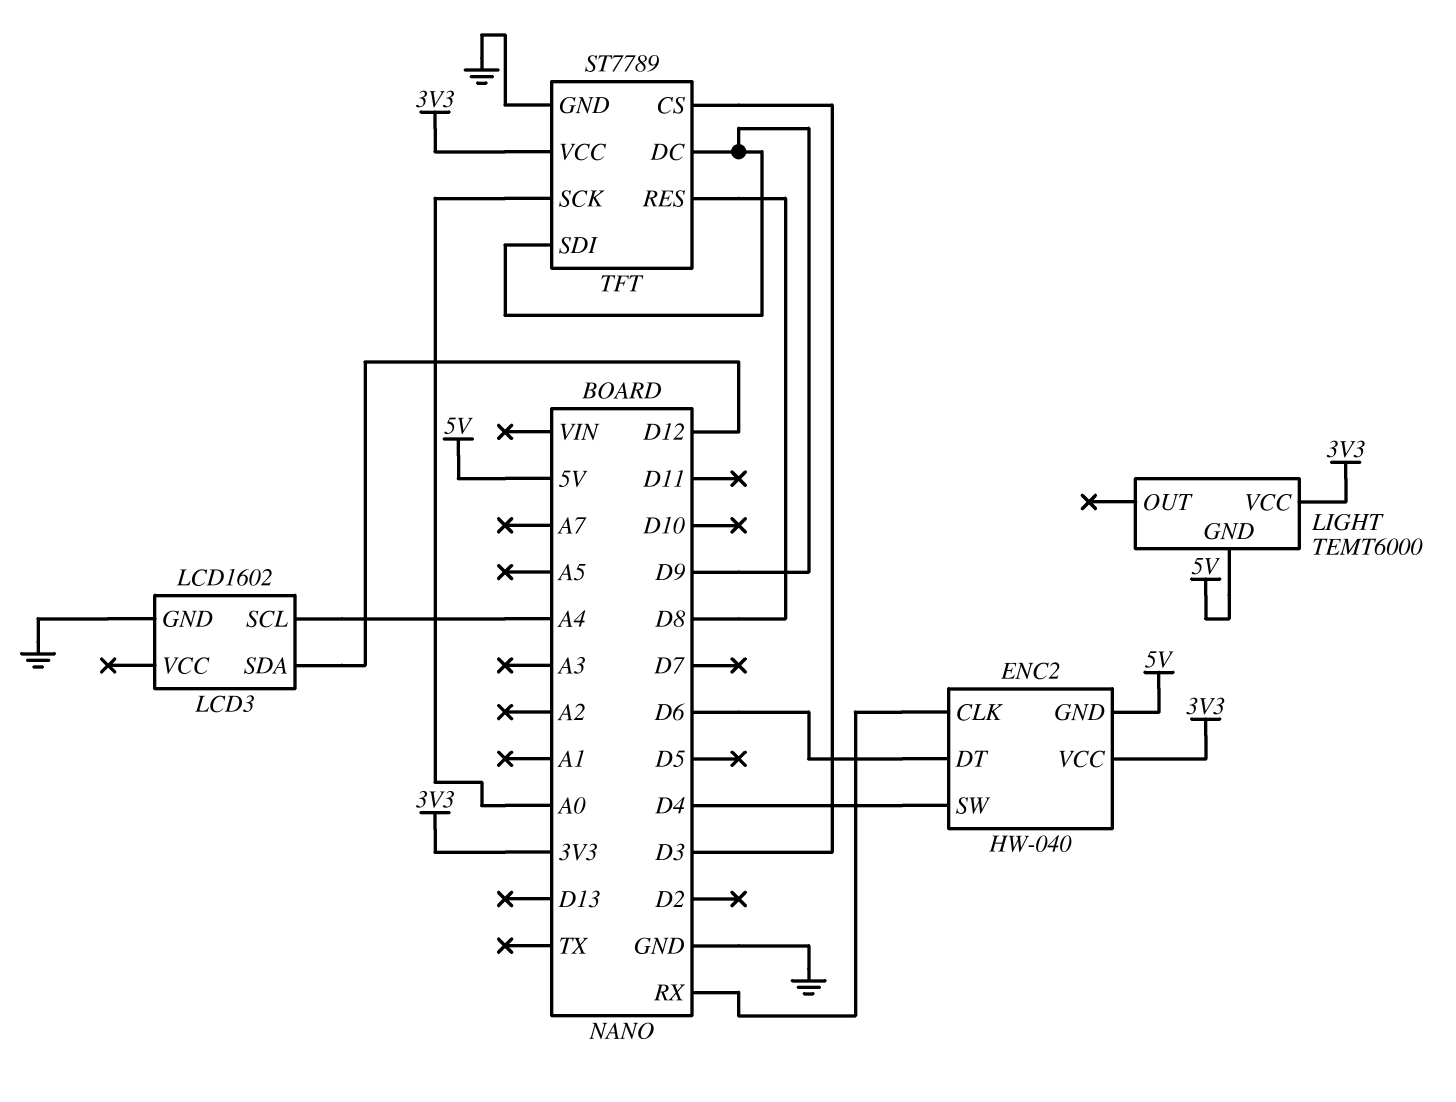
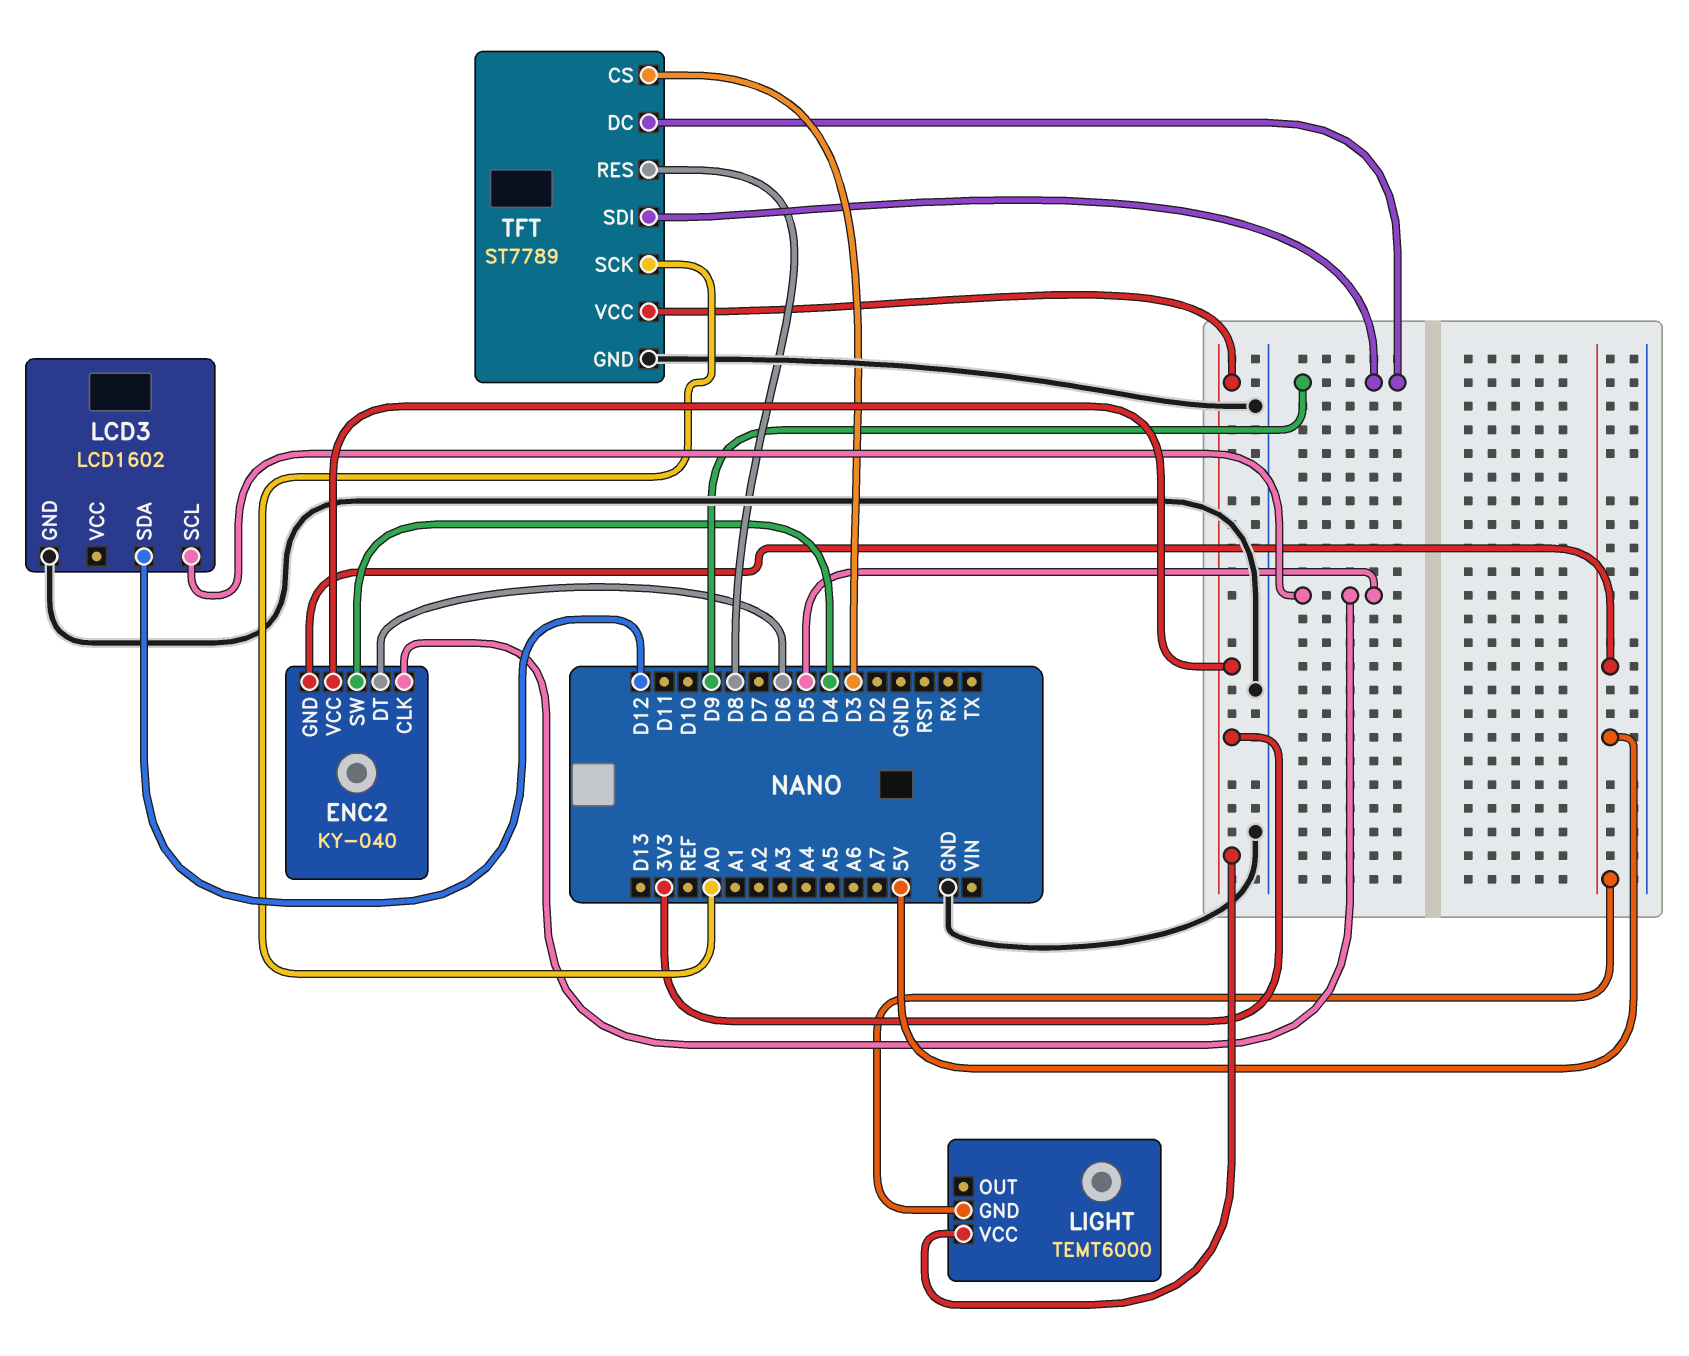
ENC2: HW-040 -> KY-040
ENC2 pin CLK: RX -> D5
LCD3 pin SCL: A4 -> D5

